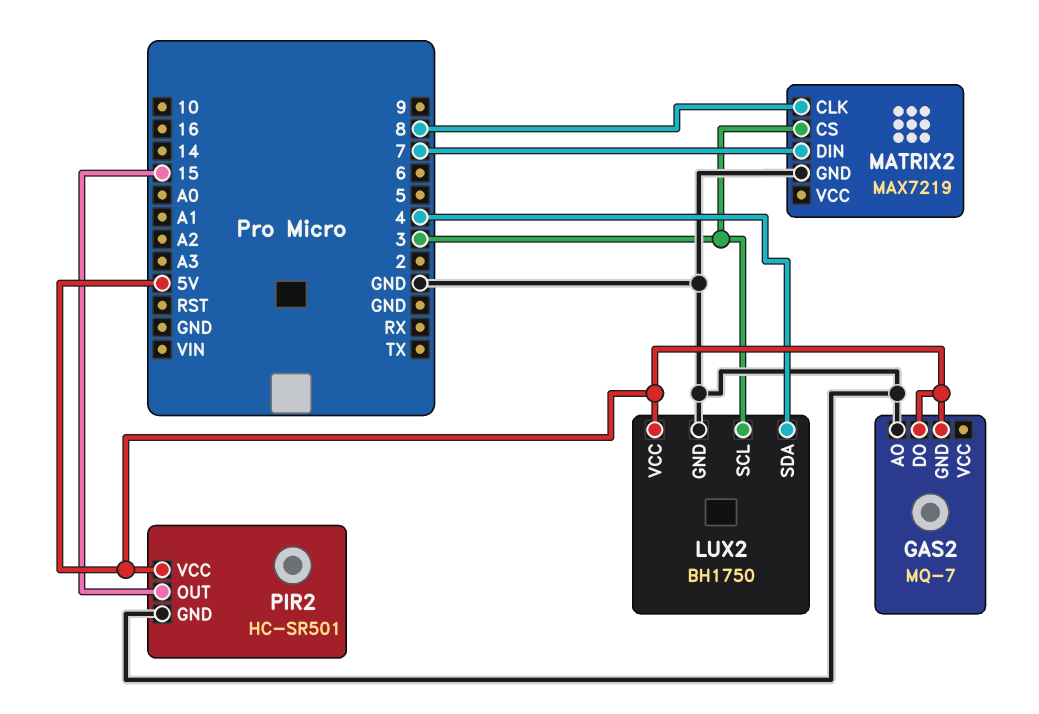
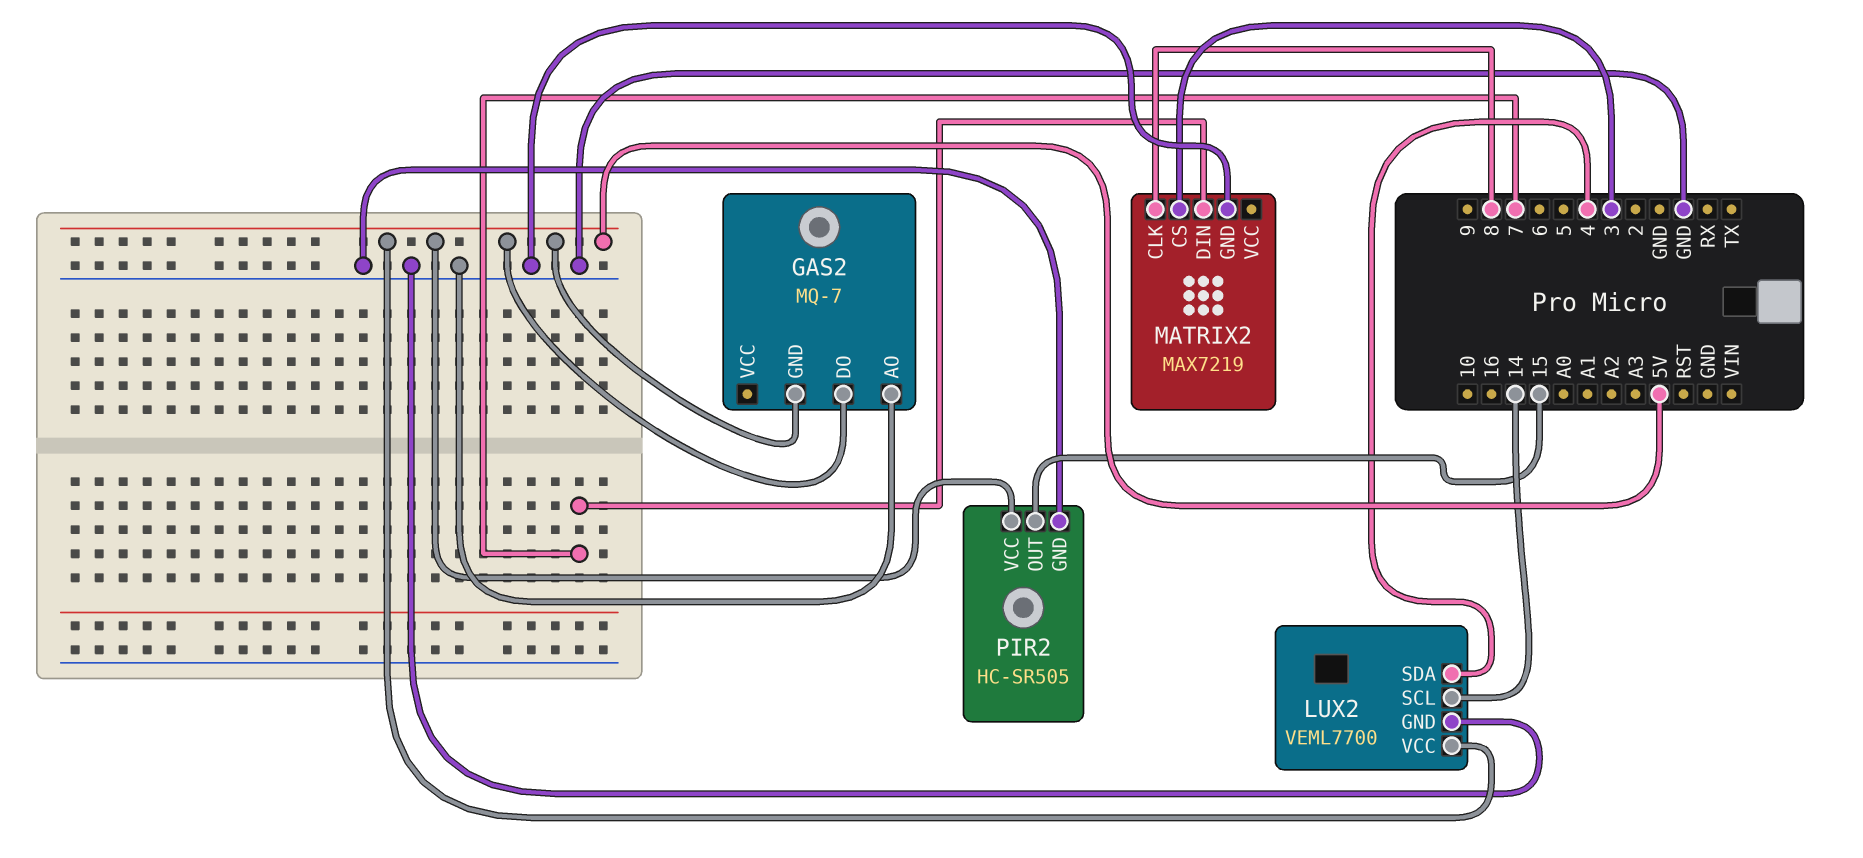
LUX2: BH1750 -> VEML7700
LUX2 pin SCL: 3 -> 14
PIR2: HC-SR501 -> HC-SR505

